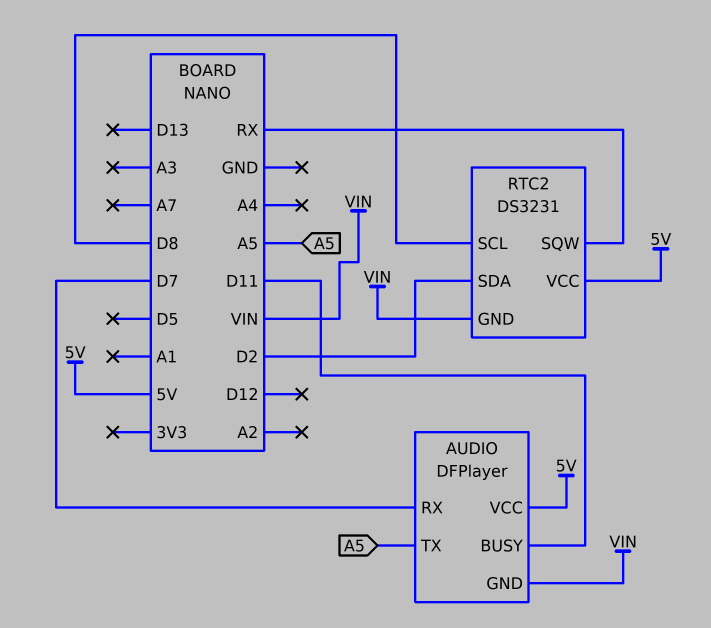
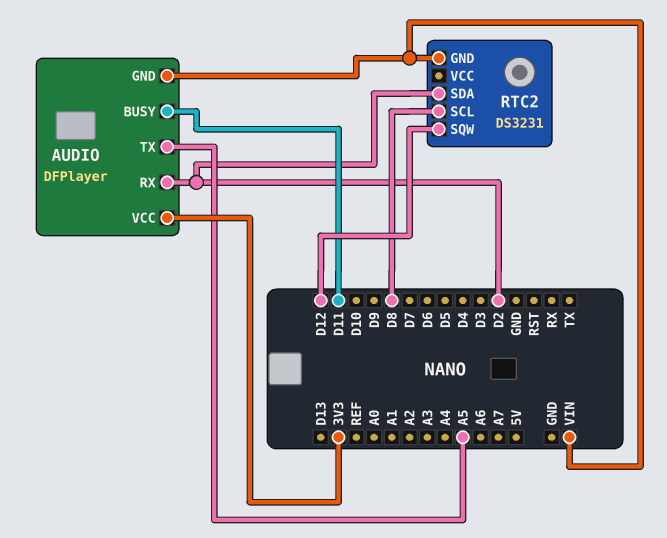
AUDIO pin RX: D7 -> D2
AUDIO pin VCC: 5V -> 3V3
RTC2 pin SQW: RX -> D12
RTC2 pin VCC: 5V -> none

